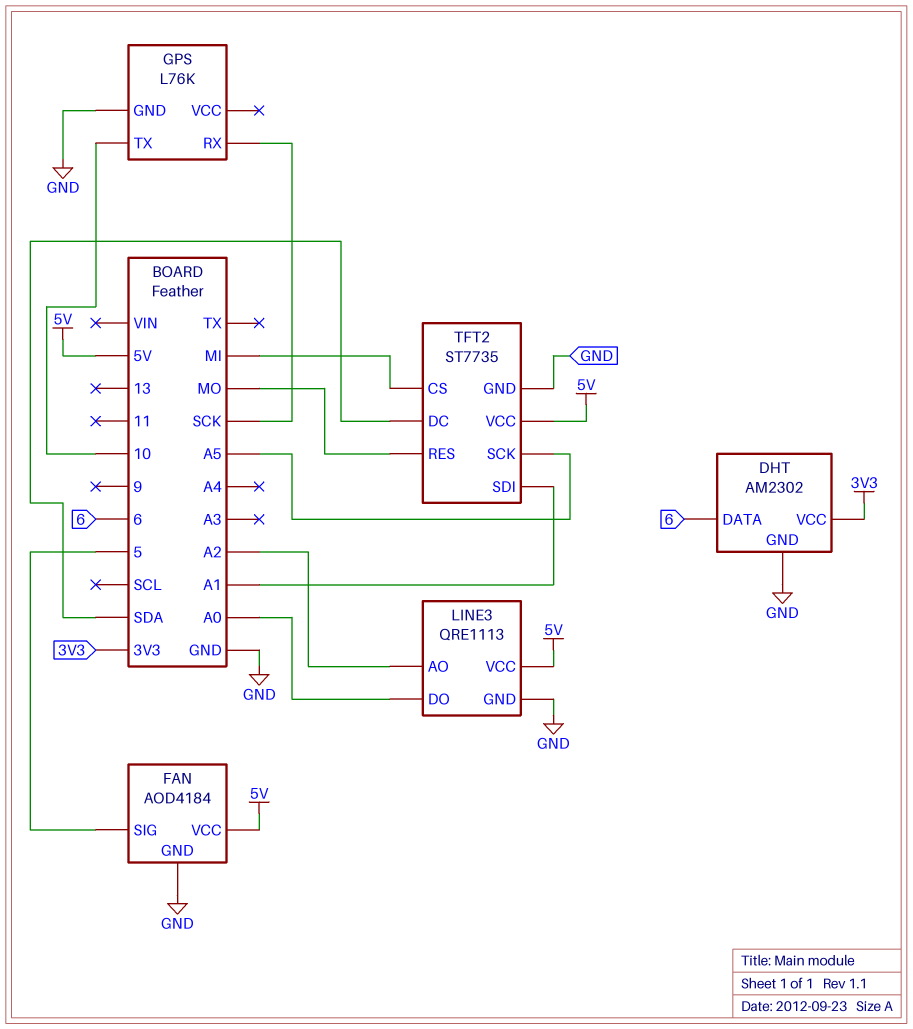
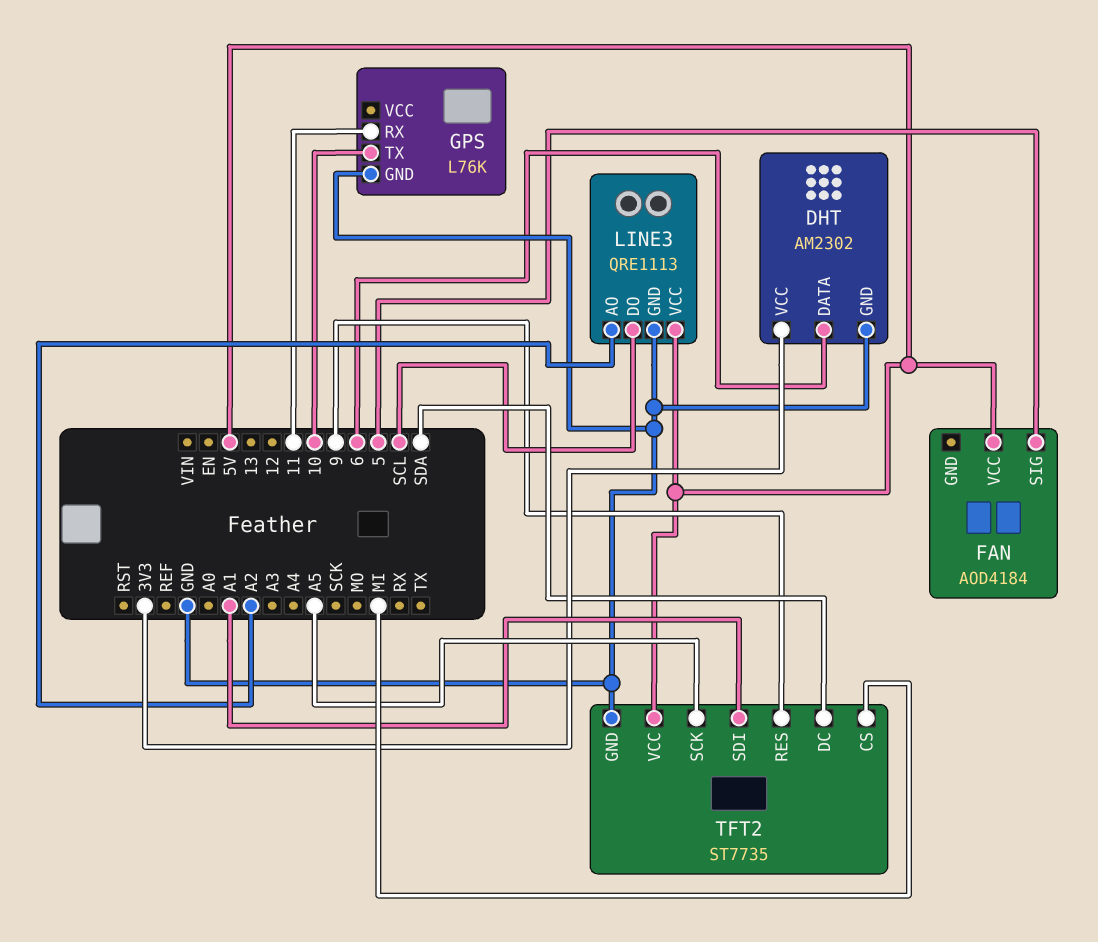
FAN pin GND: GND -> none
GPS pin RX: SCK -> 11
LINE3 pin DO: A0 -> SCL
TFT2 pin RES: MO -> 9

